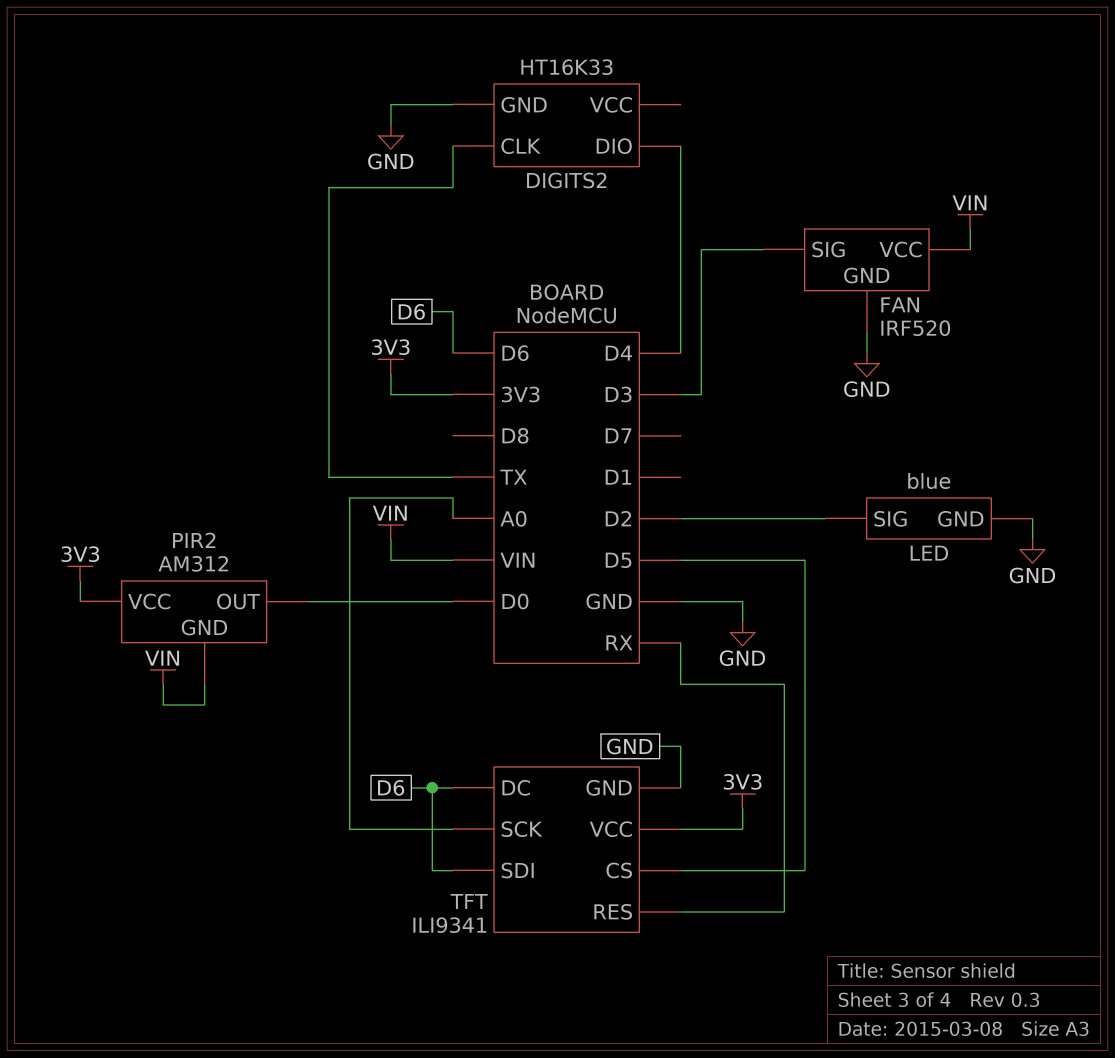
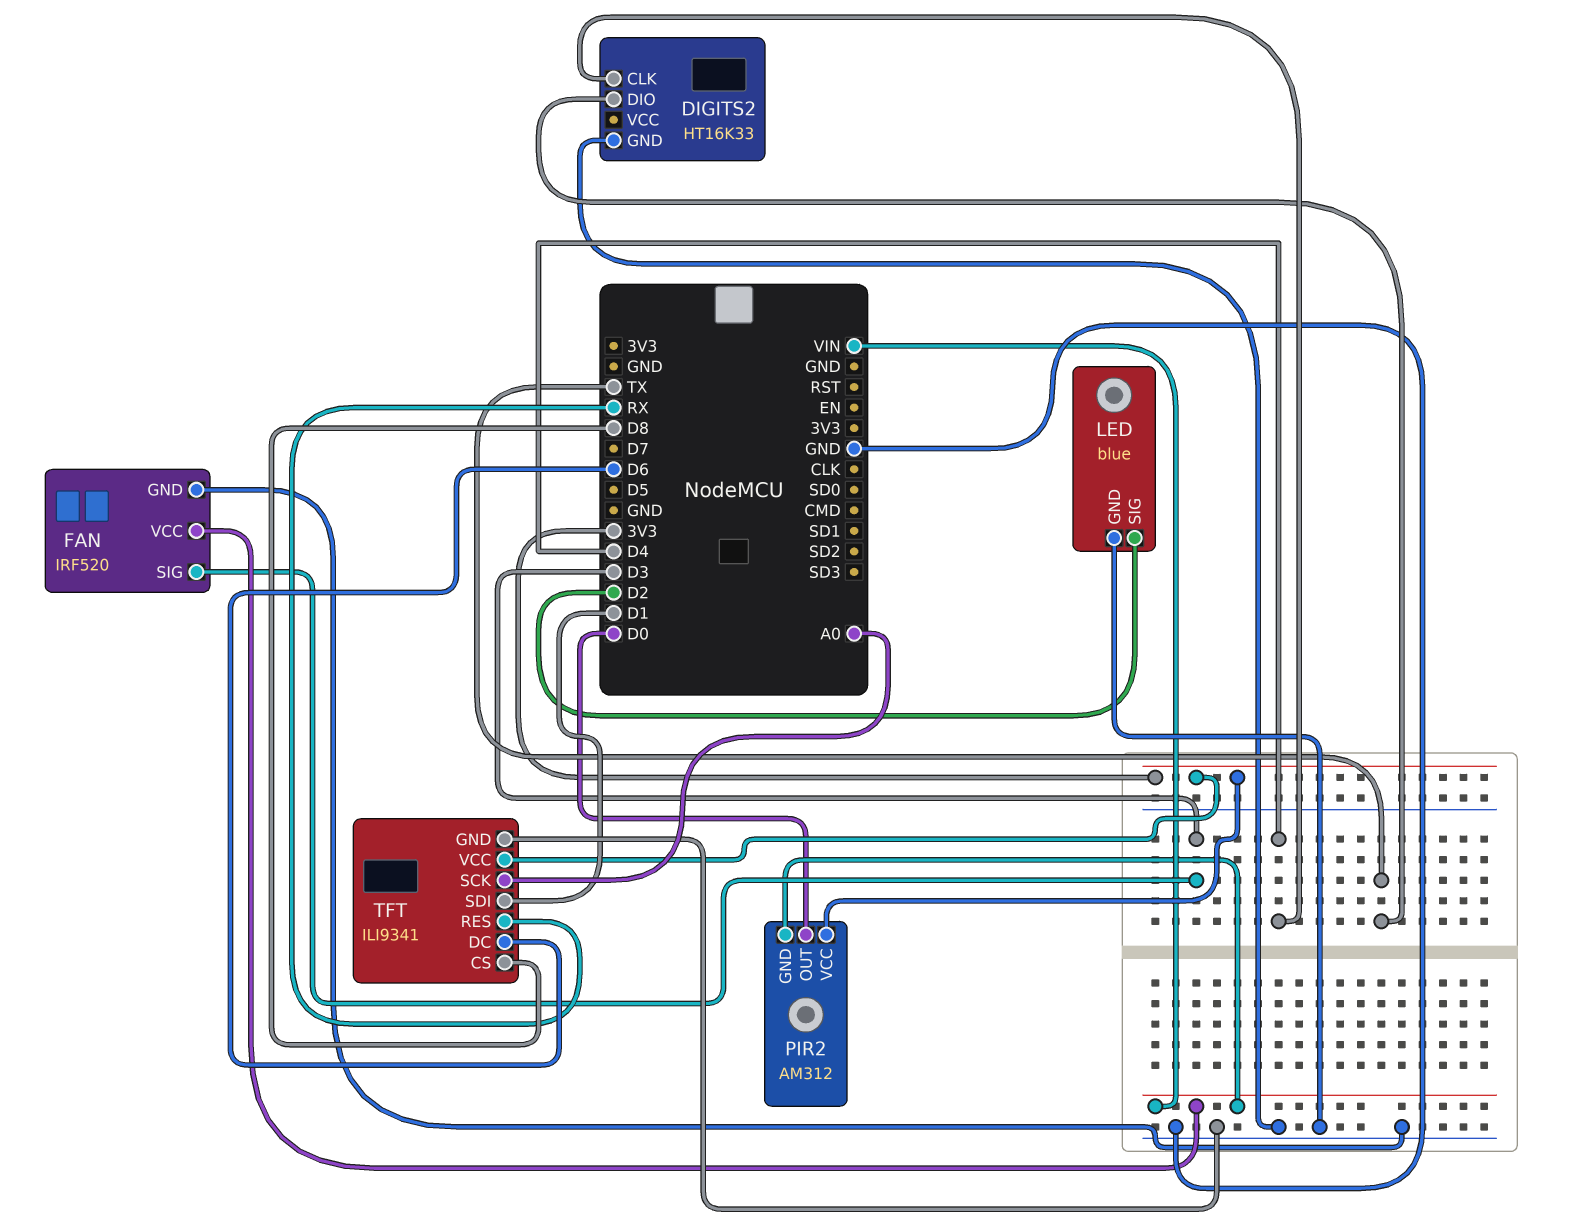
DIGITS2 pin CLK: TX -> D4
DIGITS2 pin DIO: D4 -> TX
TFT pin CS: D5 -> D8
TFT pin SDI: D6 -> D1

